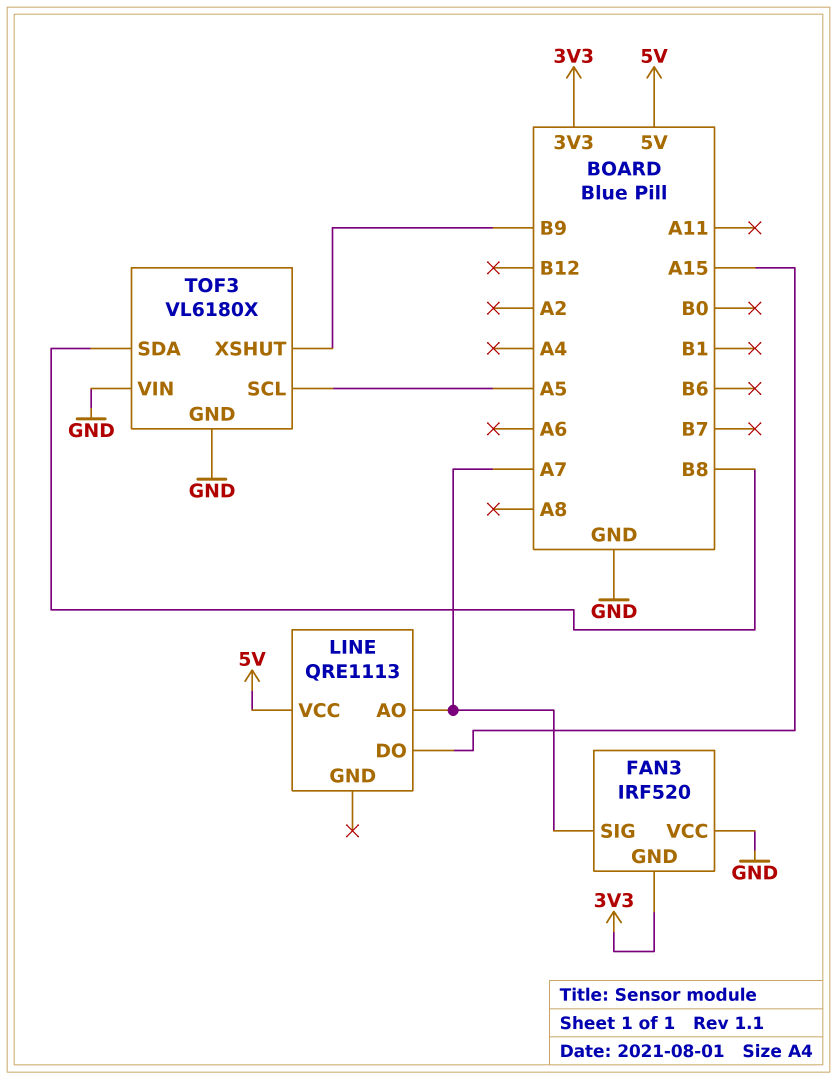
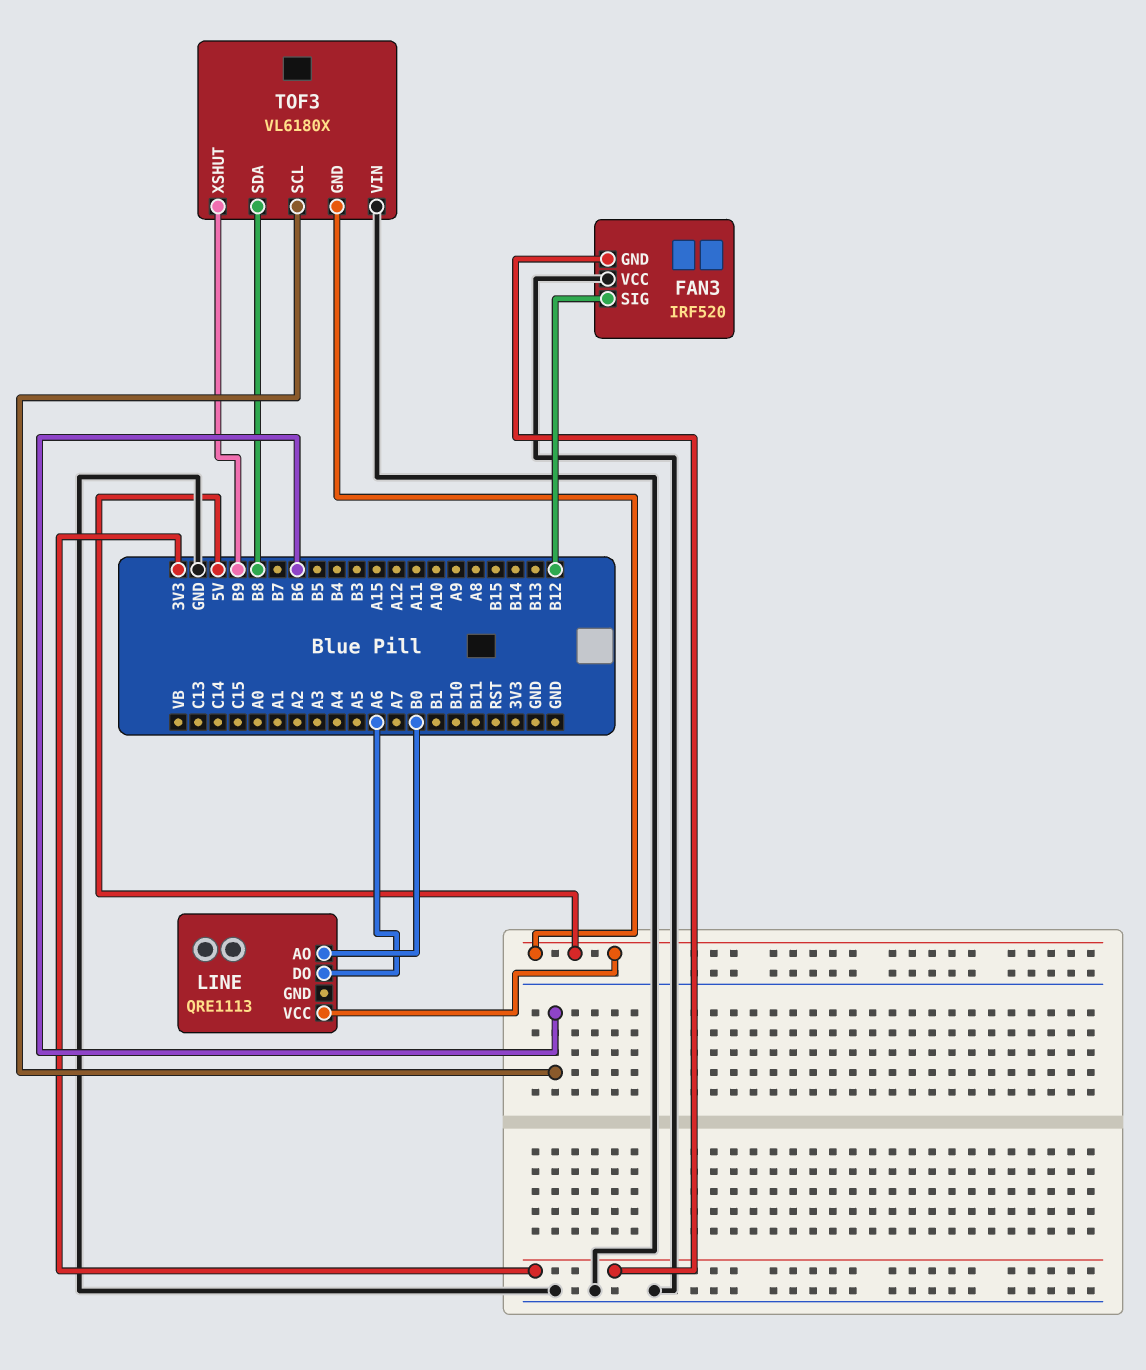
FAN3 pin SIG: A7 -> B12
LINE pin AO: A7 -> B0
LINE pin DO: A15 -> A6
TOF3 pin GND: GND -> 5V
TOF3 pin SCL: A5 -> B6

